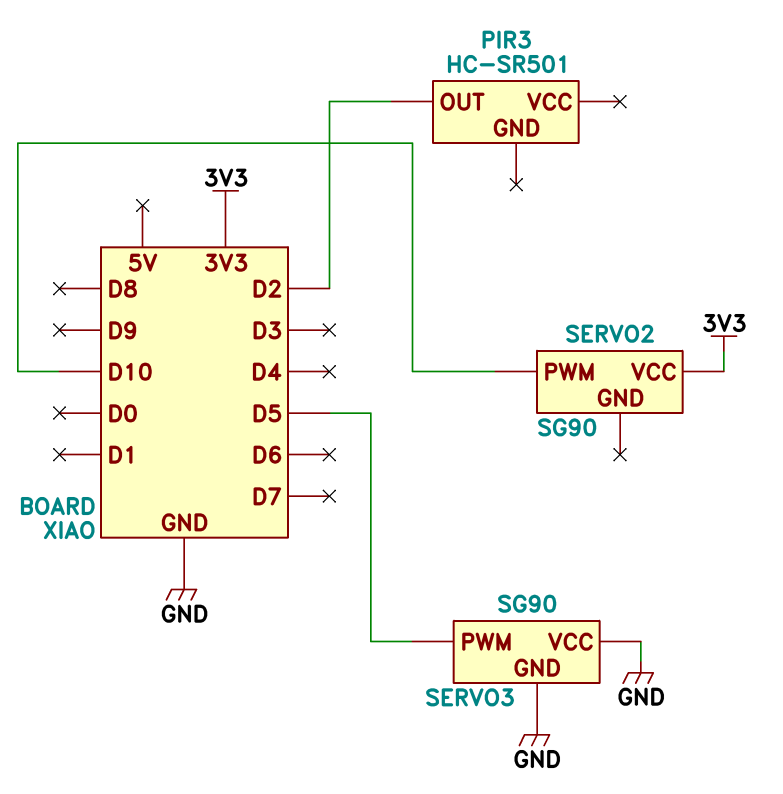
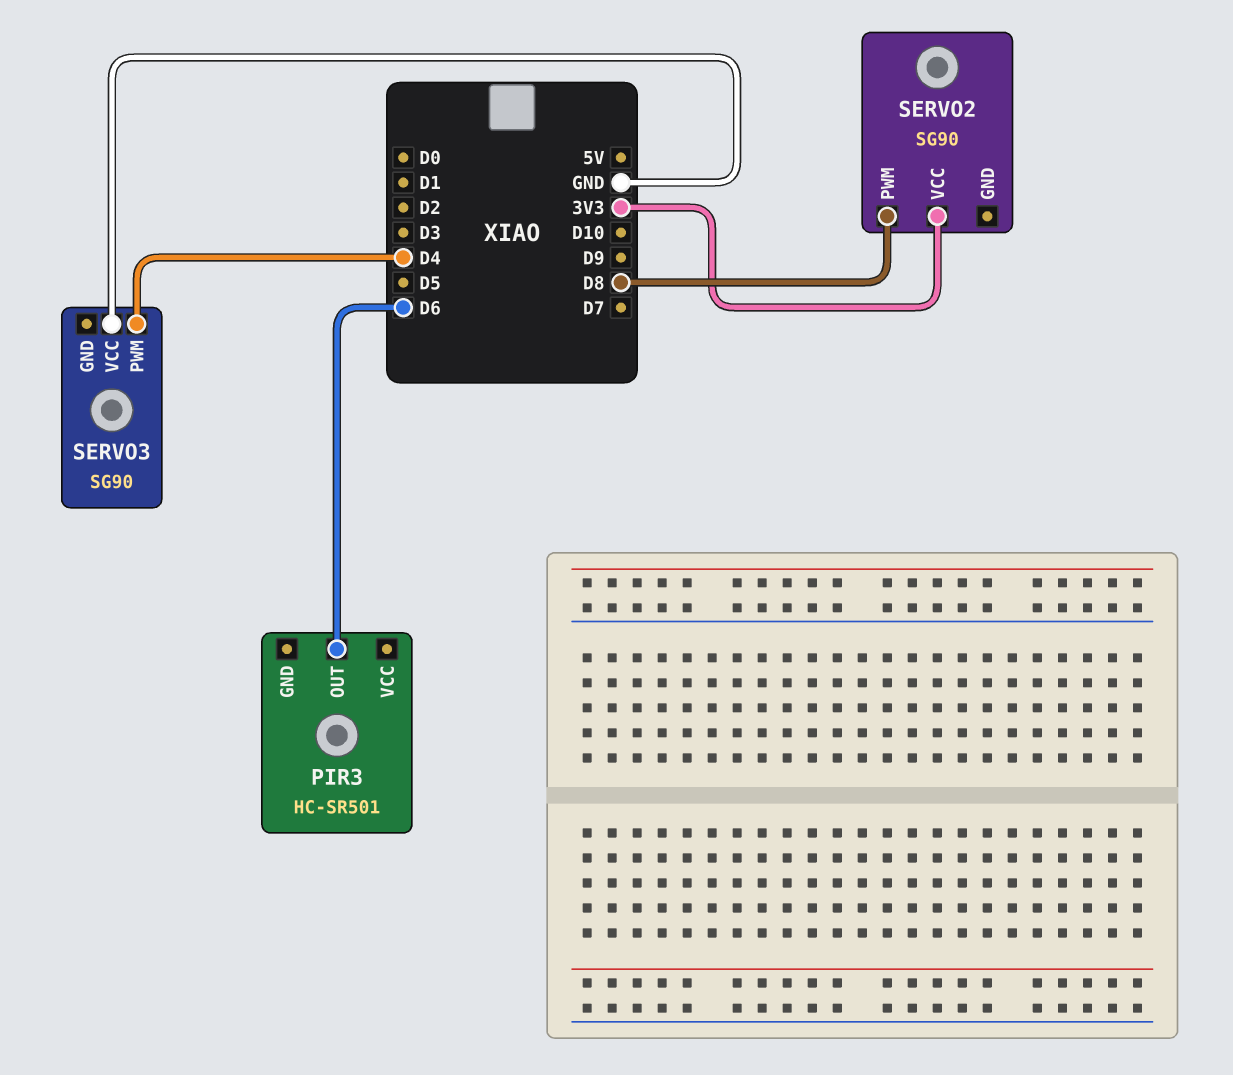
PIR3 pin OUT: D2 -> D6
SERVO2 pin PWM: D10 -> D8
SERVO3 pin GND: GND -> none
SERVO3 pin PWM: D5 -> D4

